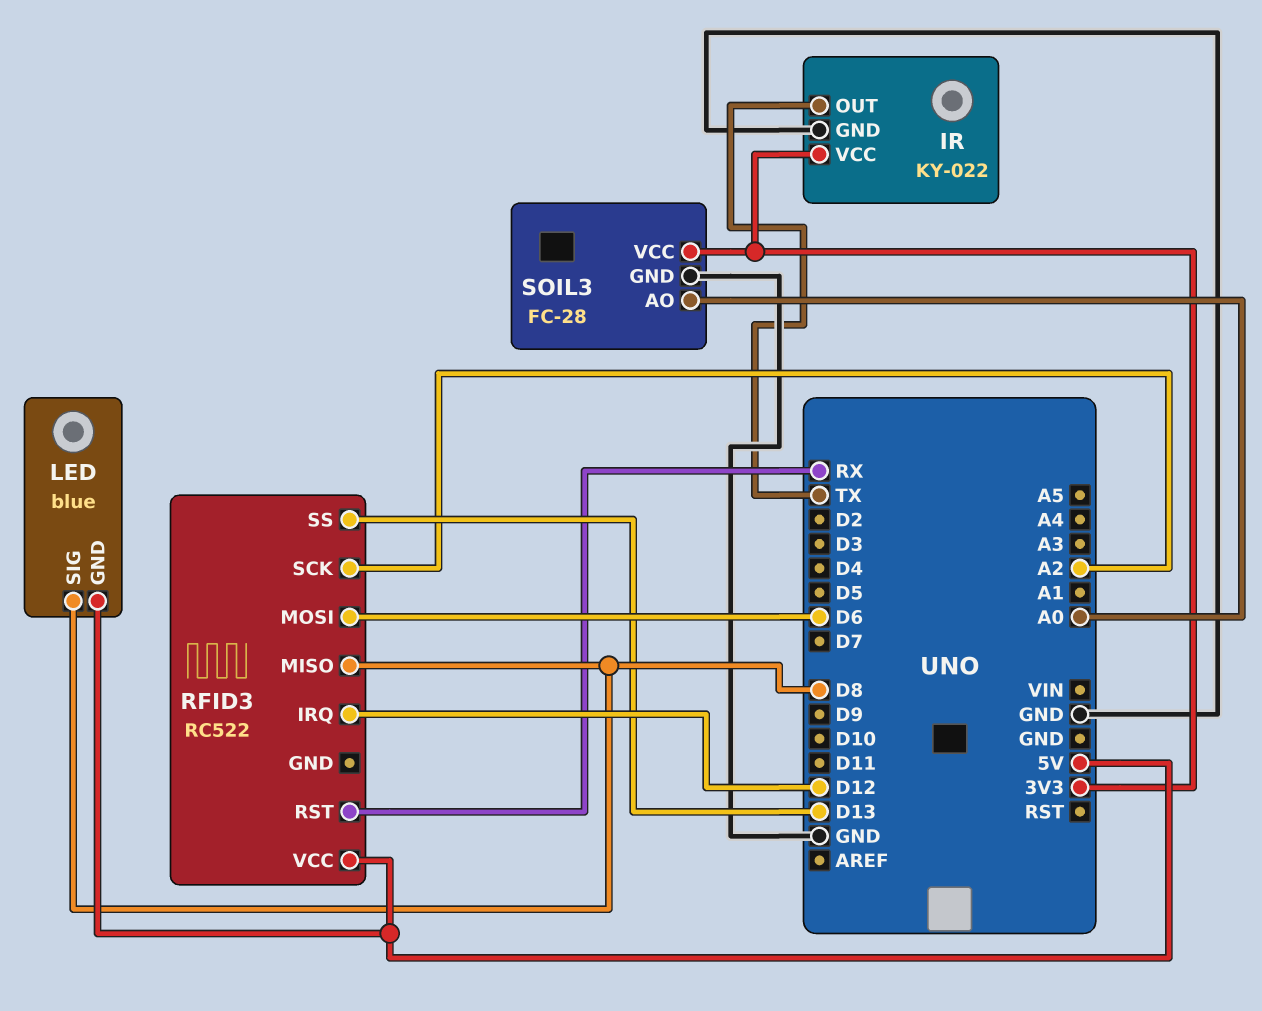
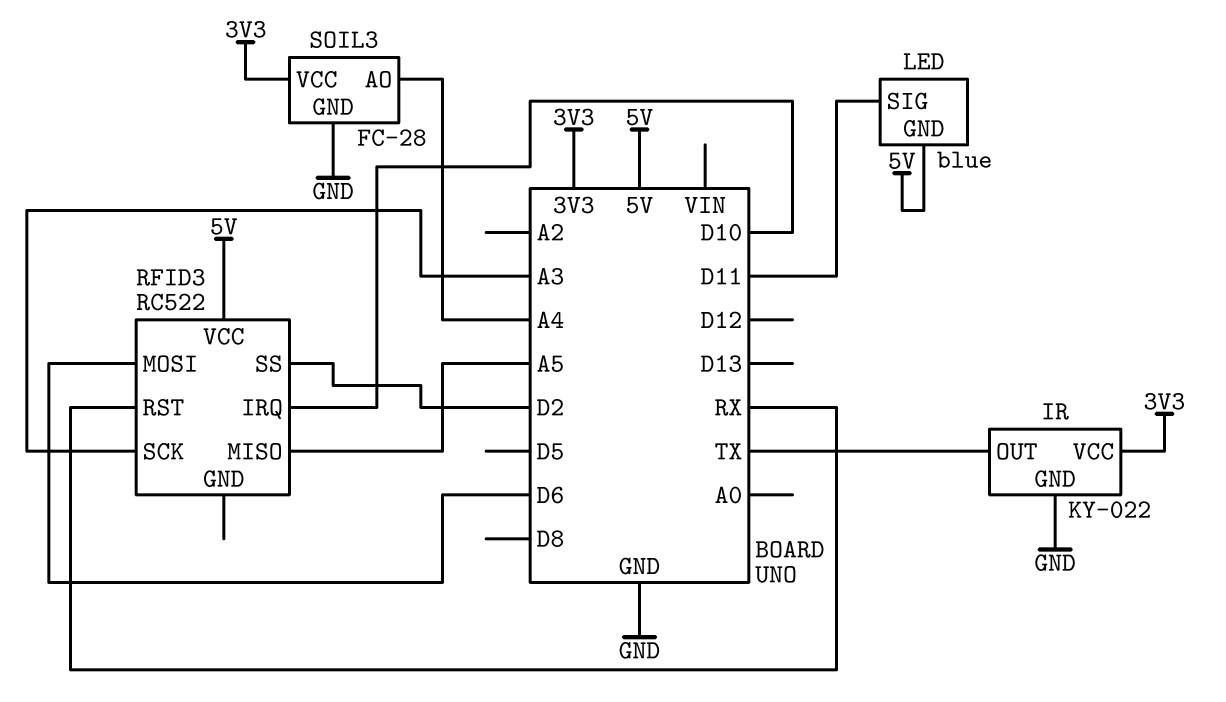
LED pin SIG: D8 -> D11
RFID3 pin IRQ: D12 -> D10
RFID3 pin MISO: D8 -> A5
RFID3 pin SCK: A2 -> A3
RFID3 pin SS: D13 -> D2
SOIL3 pin AO: A0 -> A4

